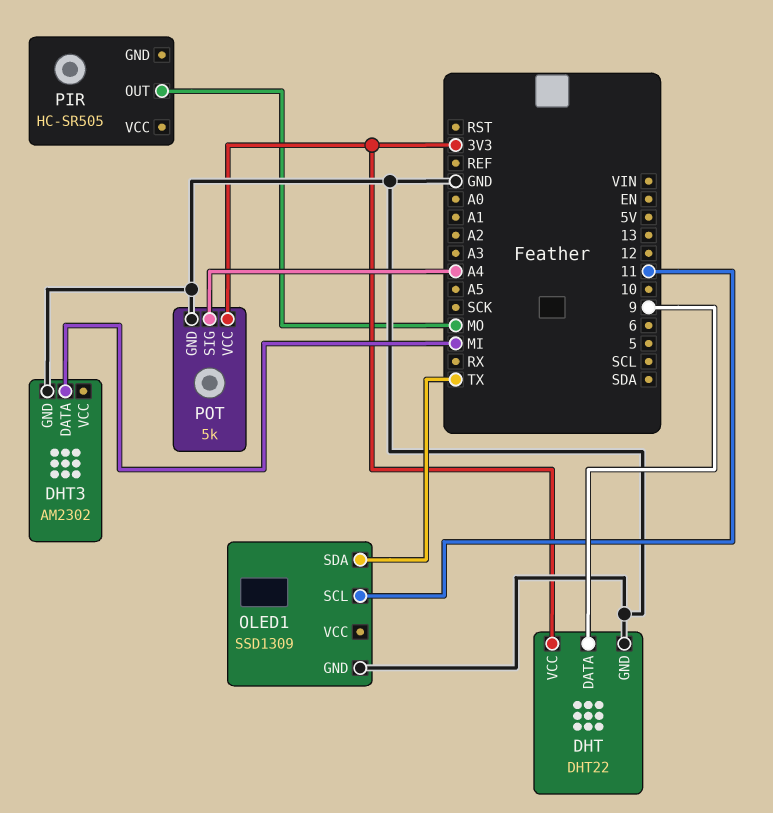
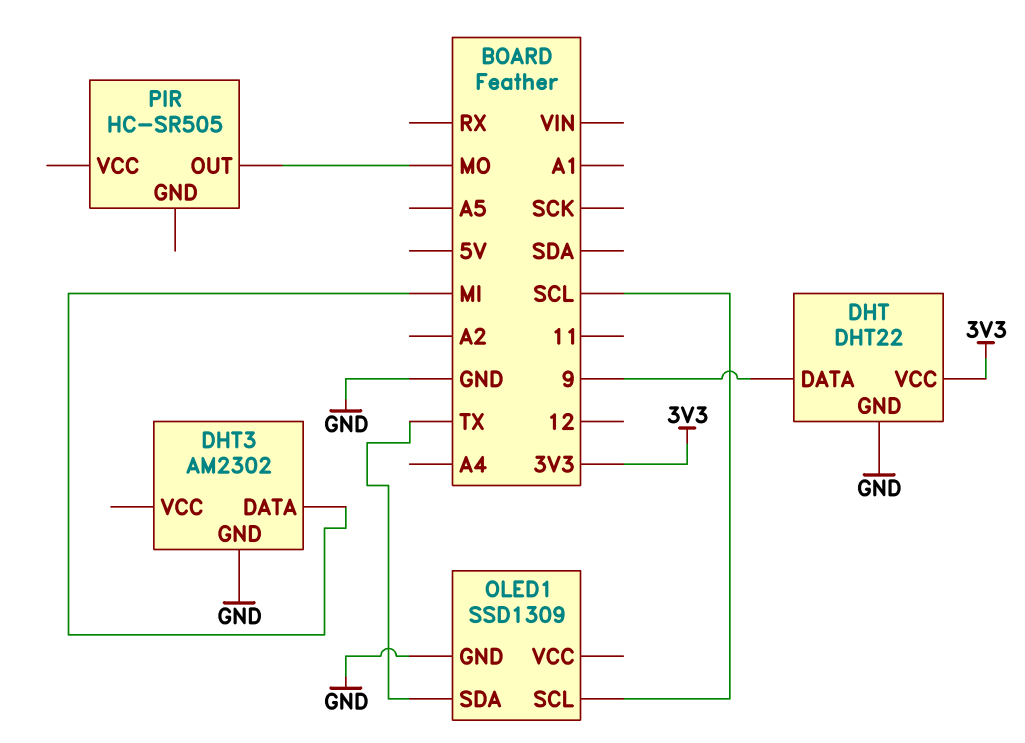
OLED1 pin SCL: 11 -> SCL
POT: 5k -> none
POT pin GND: GND -> none
POT pin SIG: A4 -> none
POT pin VCC: 3V3 -> none

